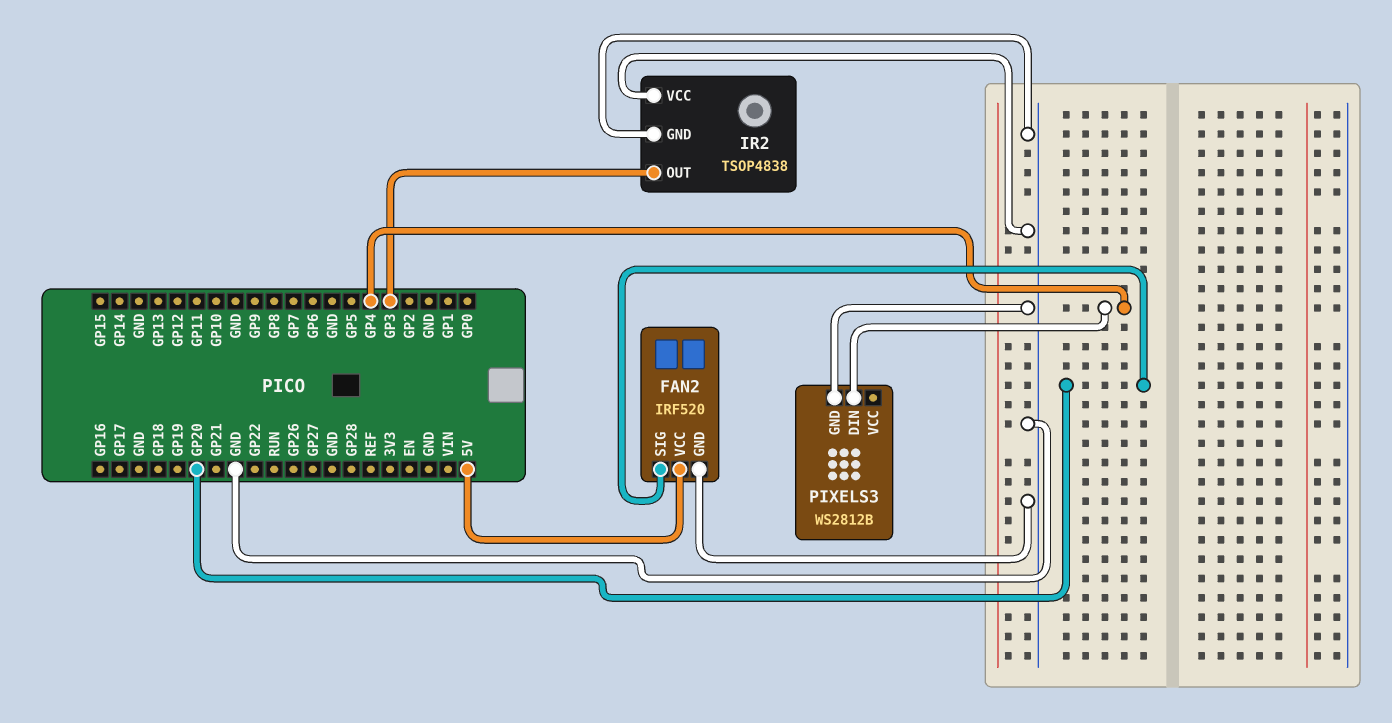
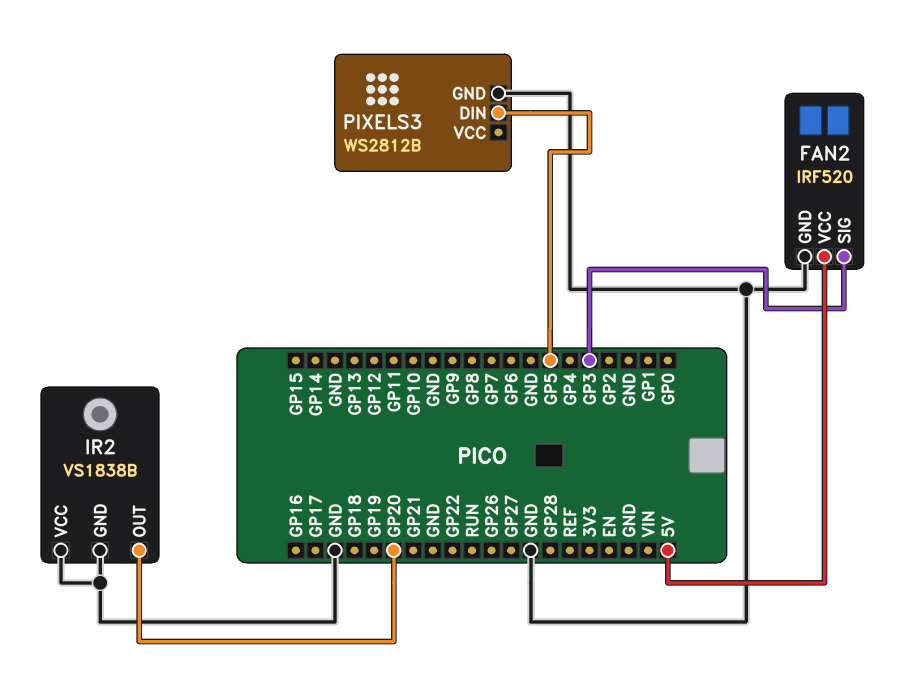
FAN2 pin SIG: GP20 -> GP3
IR2: TSOP4838 -> VS1838B
IR2 pin OUT: GP3 -> GP20
PIXELS3 pin DIN: GP4 -> GP5

